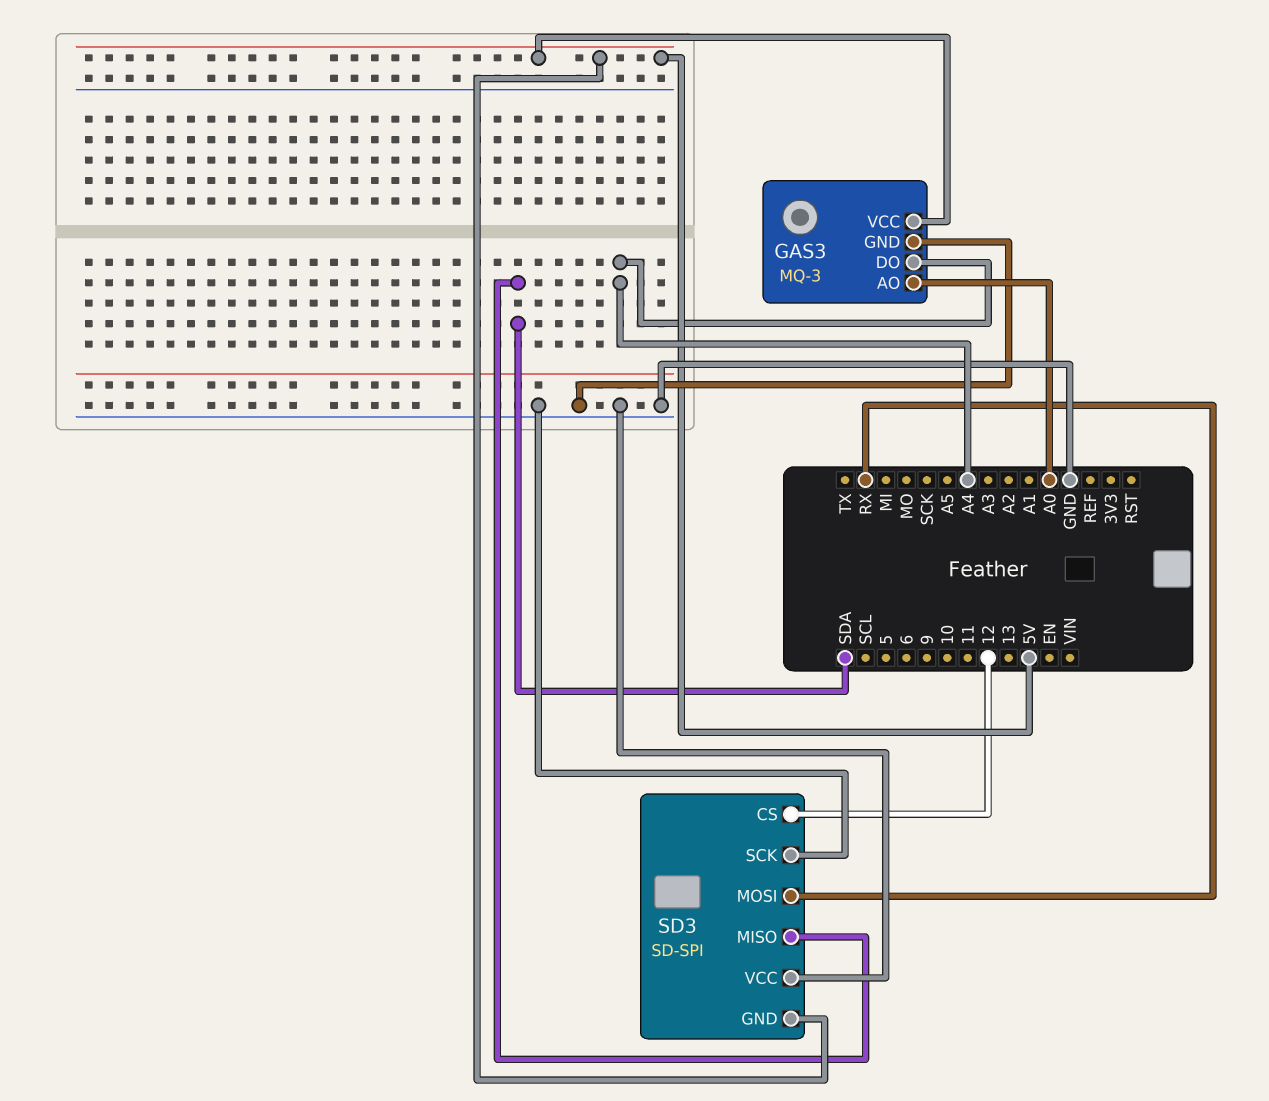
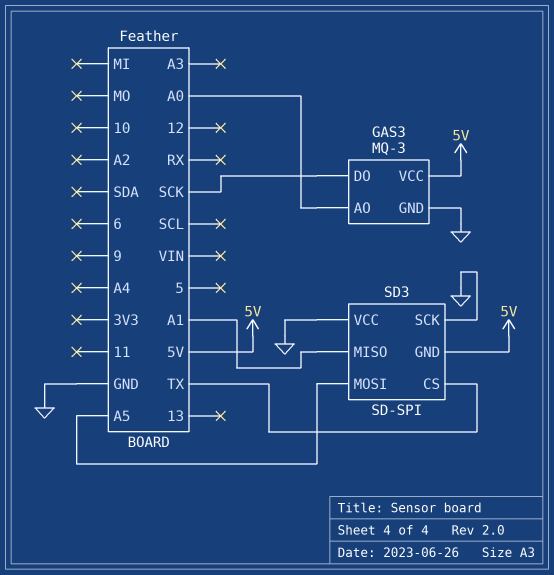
GAS3 pin DO: A4 -> SCK
SD3 pin CS: 12 -> TX
SD3 pin MISO: SDA -> A1
SD3 pin MOSI: RX -> A5

